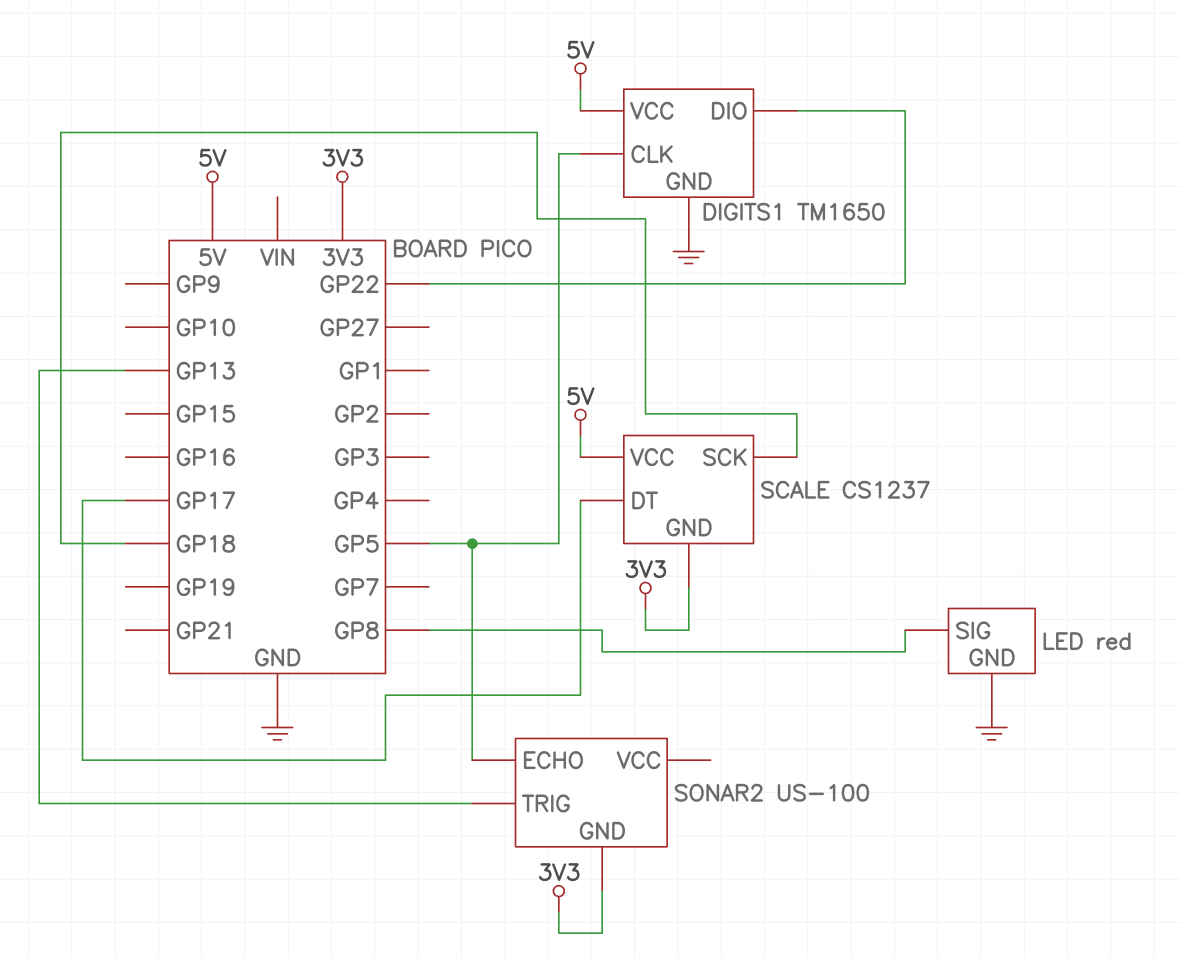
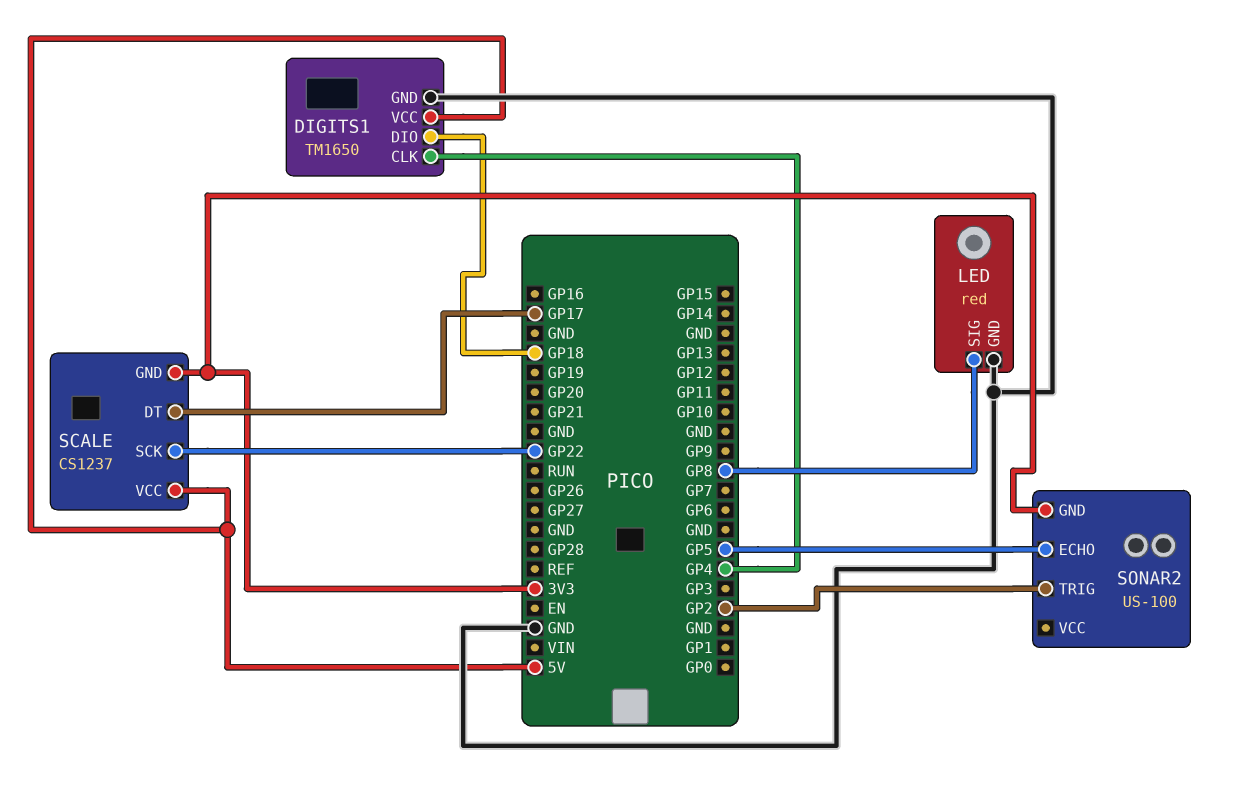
DIGITS1 pin CLK: GP5 -> GP4
DIGITS1 pin DIO: GP22 -> GP18
SCALE pin SCK: GP18 -> GP22
SONAR2 pin TRIG: GP13 -> GP2

